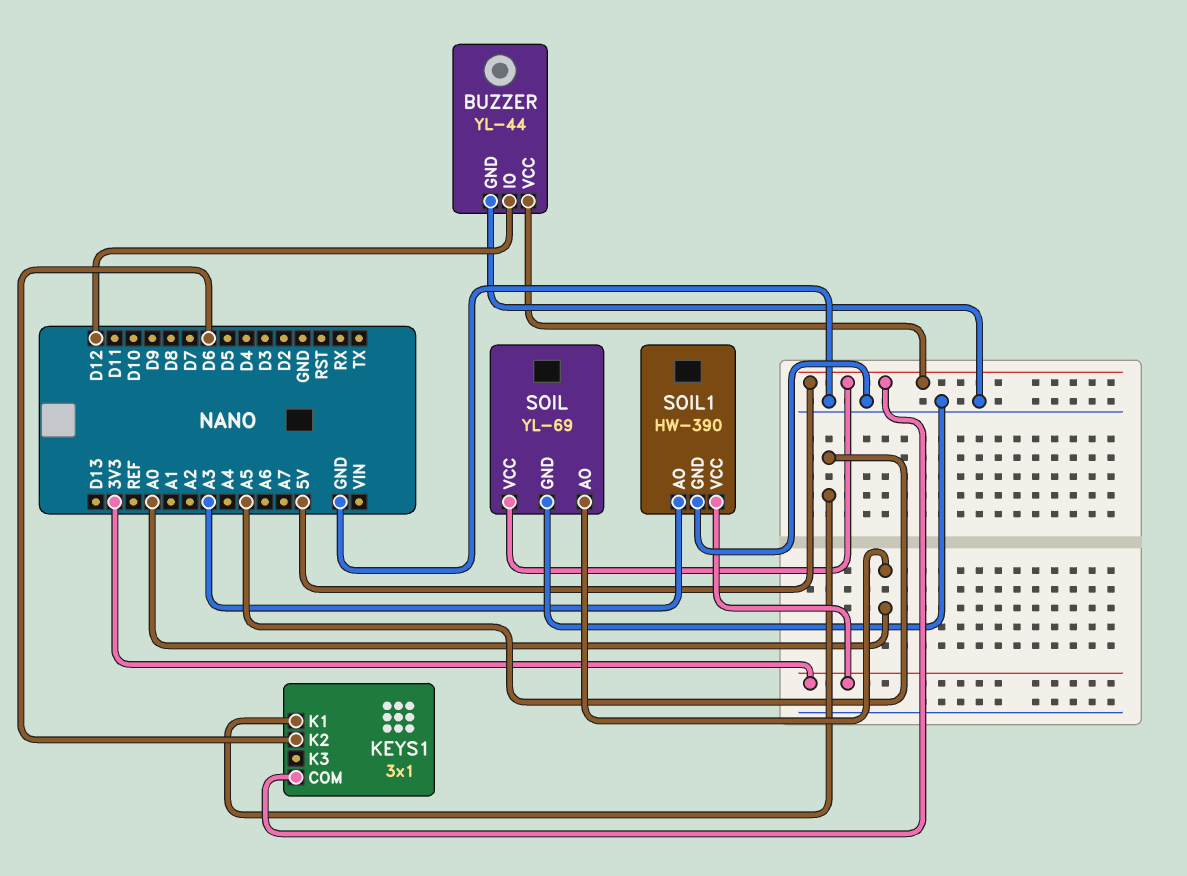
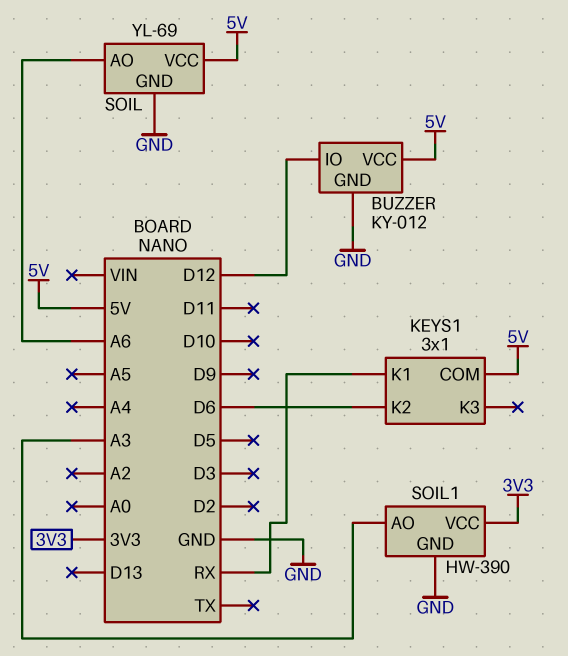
BUZZER: YL-44 -> KY-012
KEYS1 pin K1: A5 -> RX
SOIL pin AO: A0 -> A6

